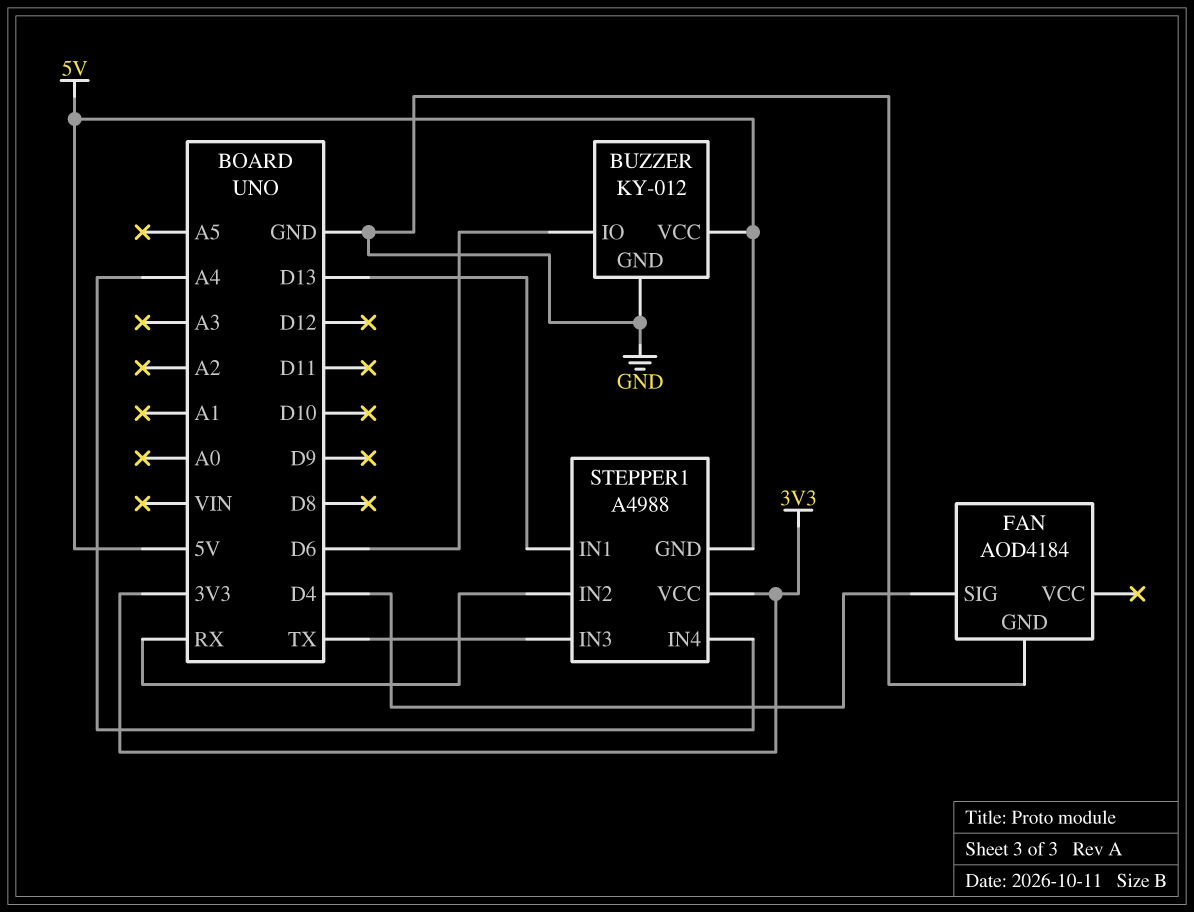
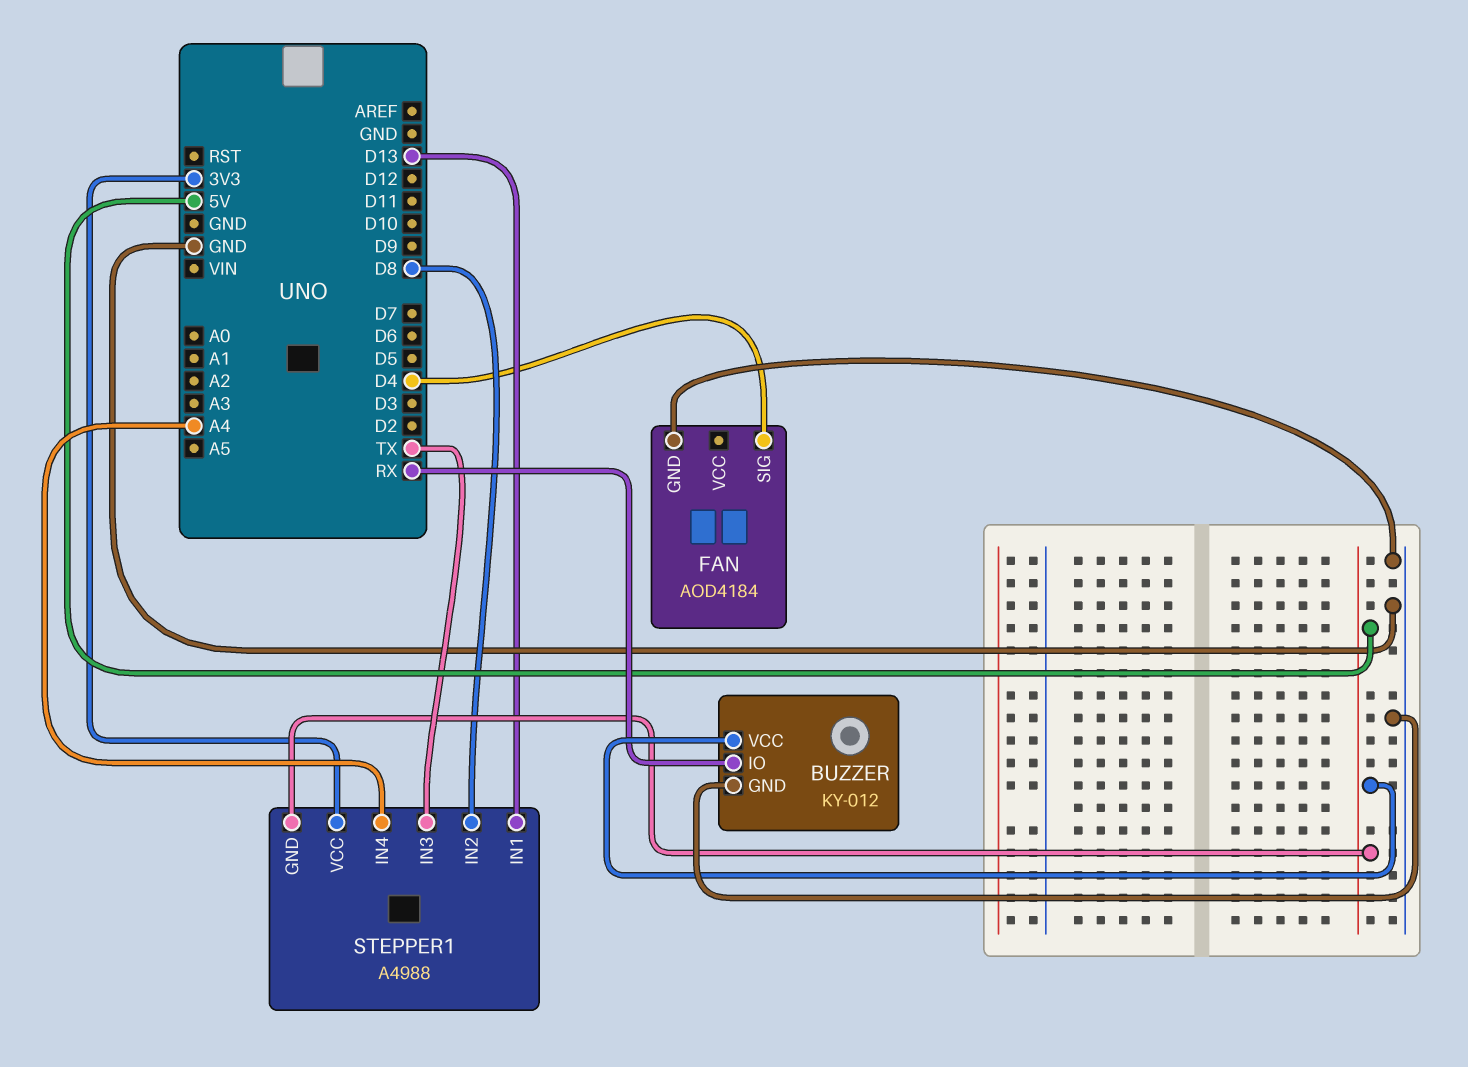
BUZZER pin IO: D6 -> RX
STEPPER1 pin IN2: RX -> D8

